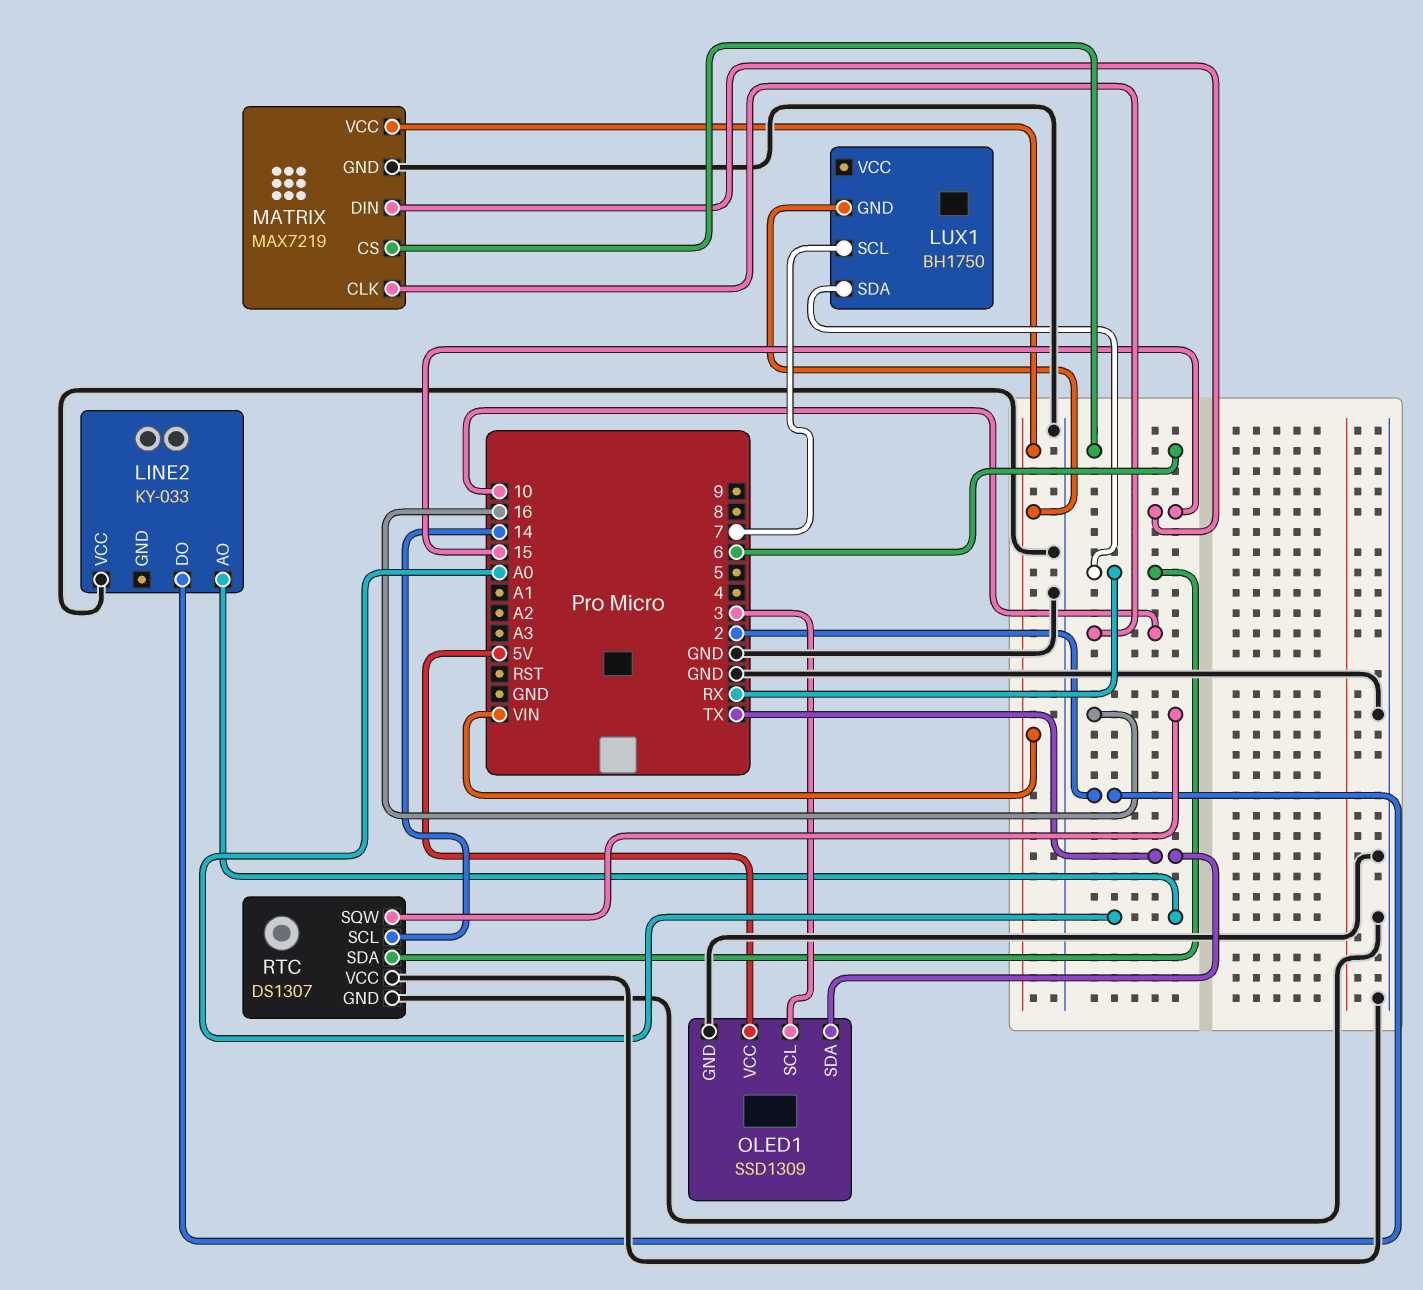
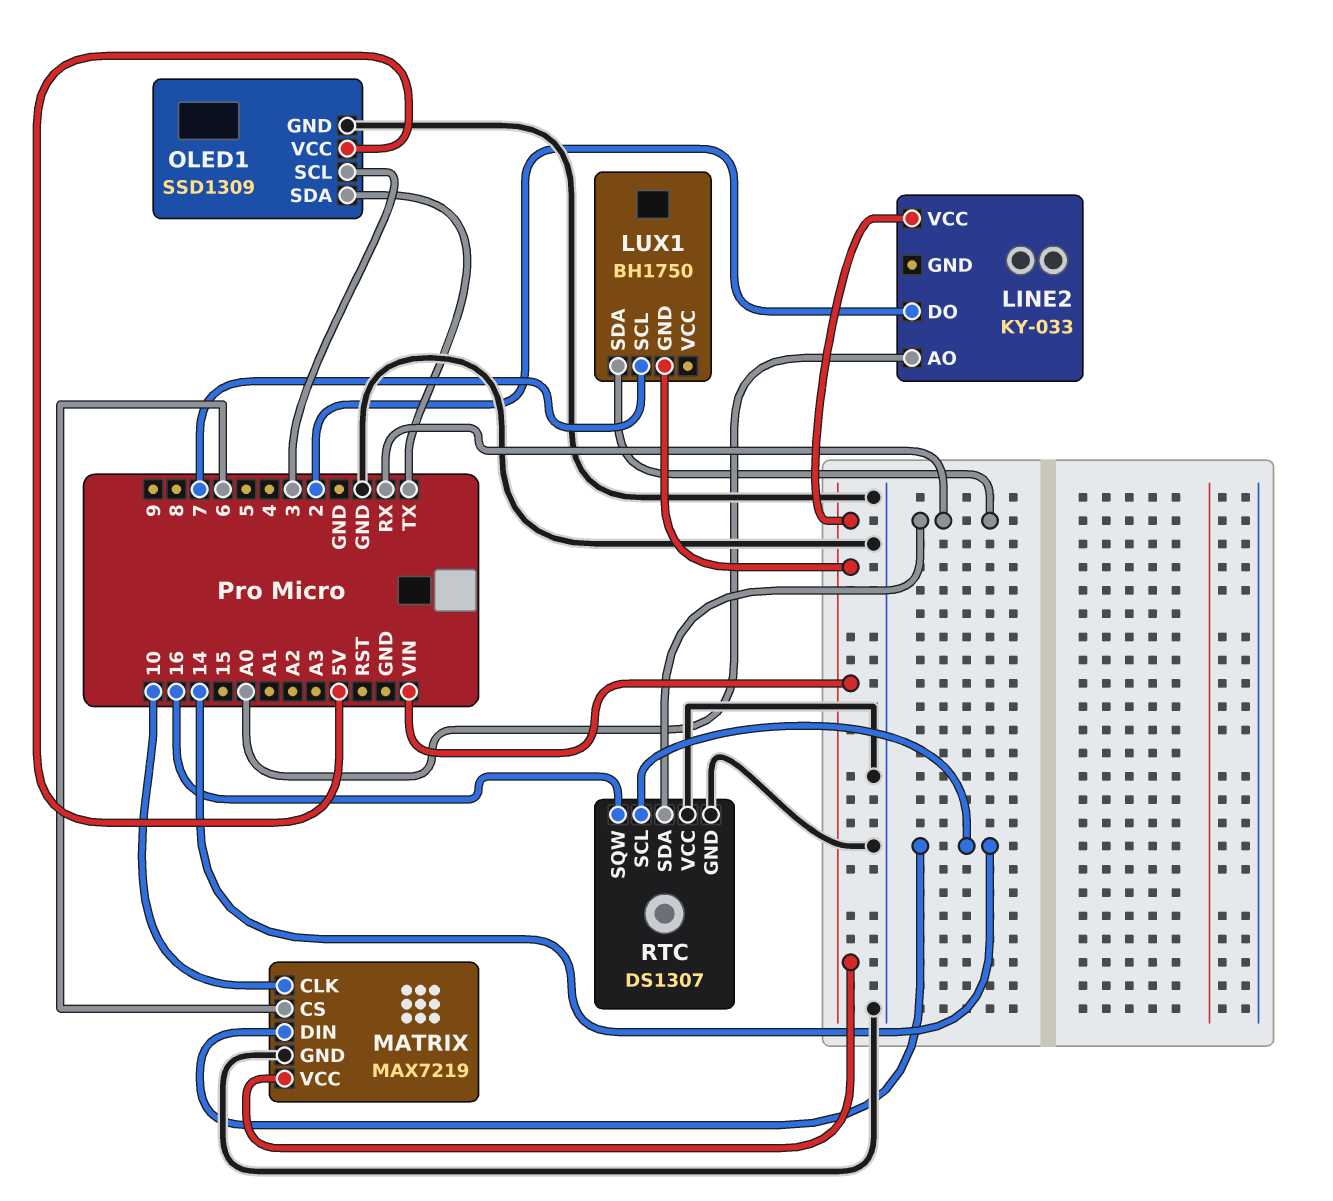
LINE2 pin VCC: GND -> VIN
MATRIX pin DIN: 15 -> 14

